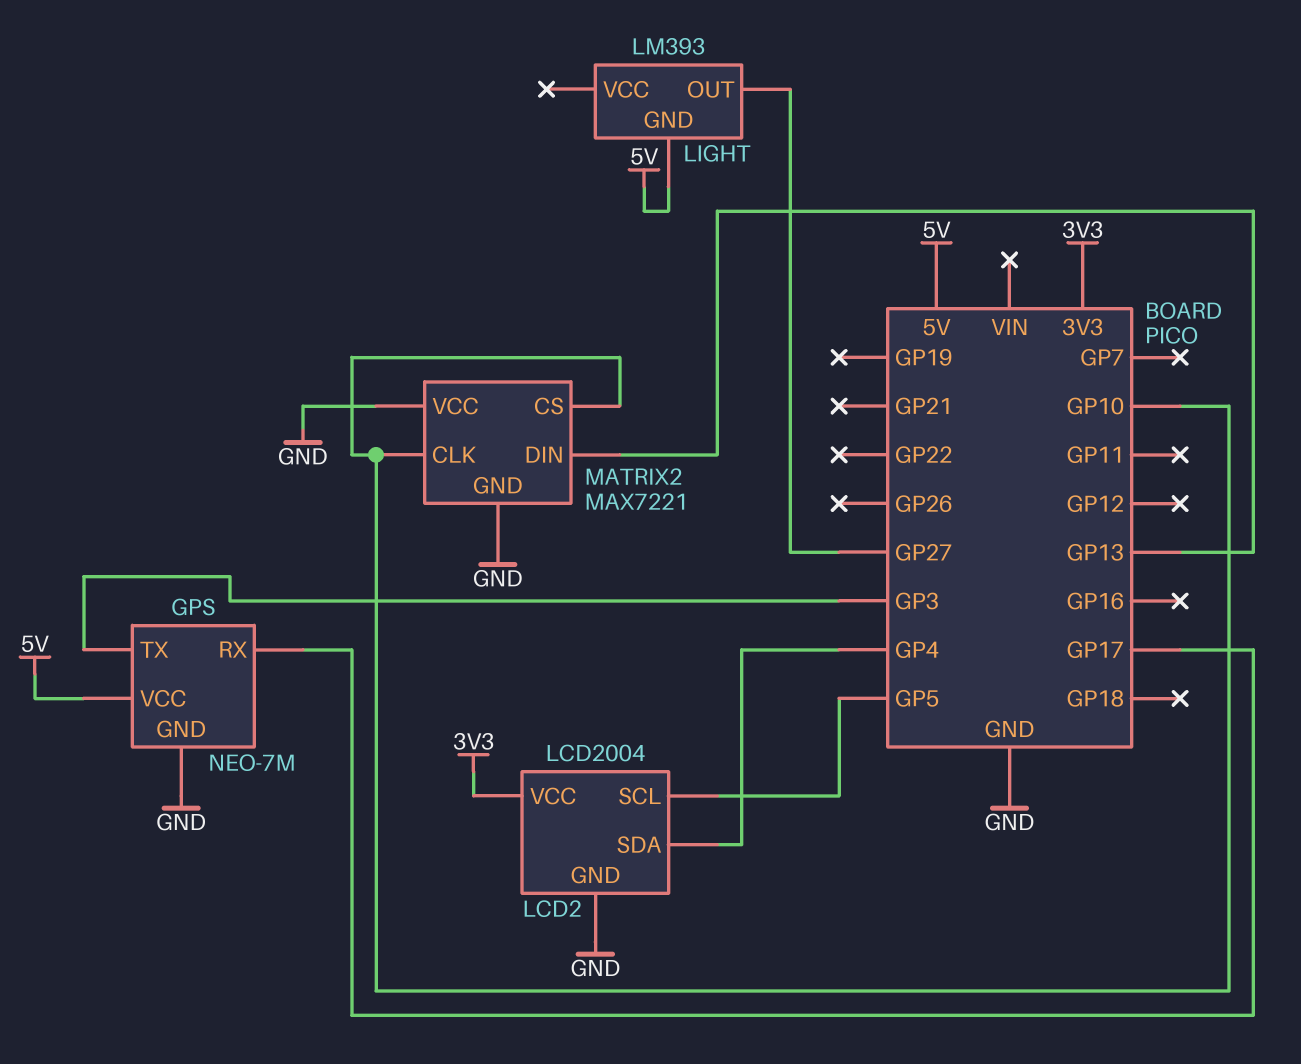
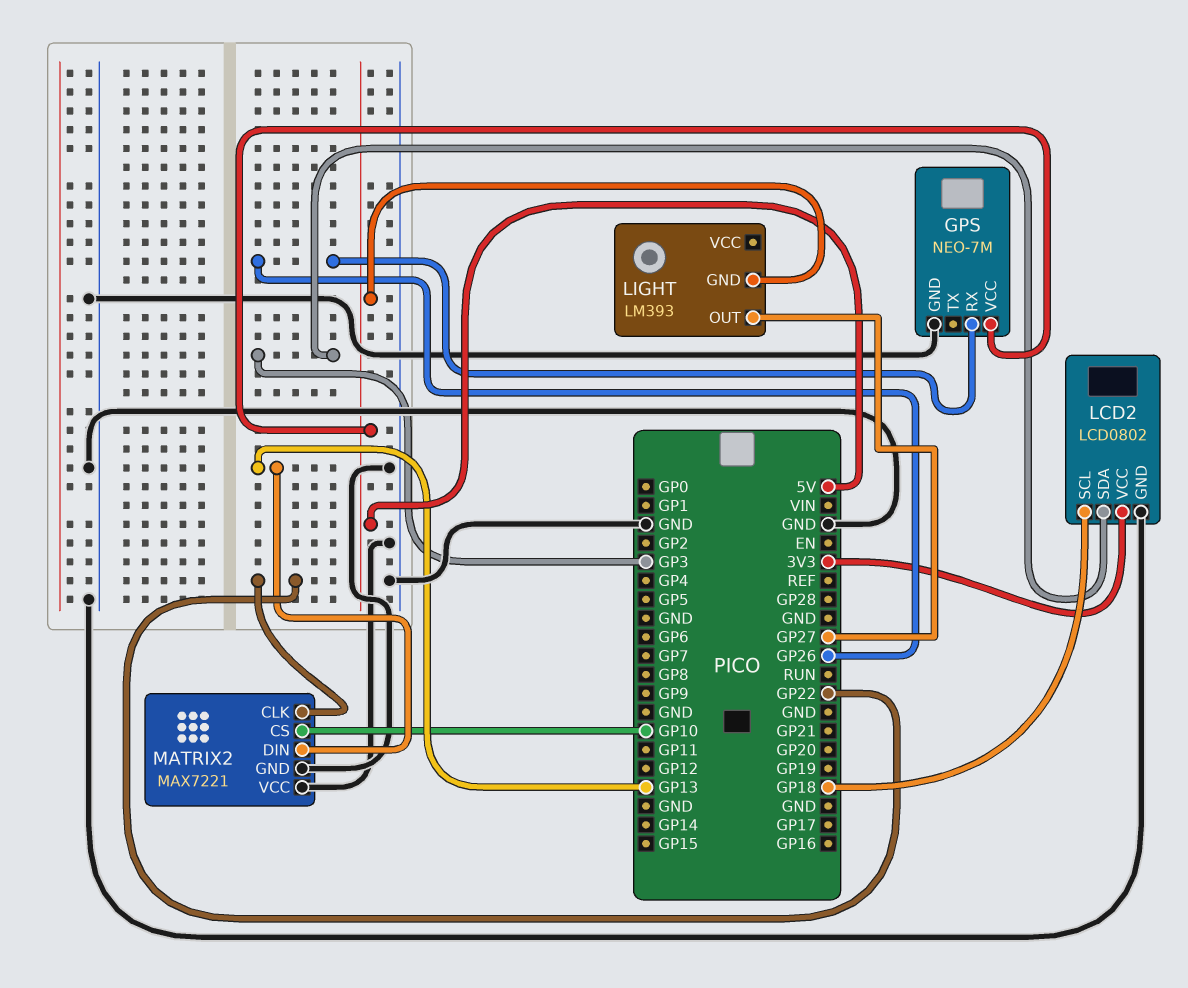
GPS pin RX: GP17 -> GP26
GPS pin TX: GP3 -> none
LCD2: LCD2004 -> LCD0802
LCD2 pin SCL: GP5 -> GP18
LCD2 pin SDA: GP4 -> GP3
MATRIX2 pin CLK: GP10 -> GP22

